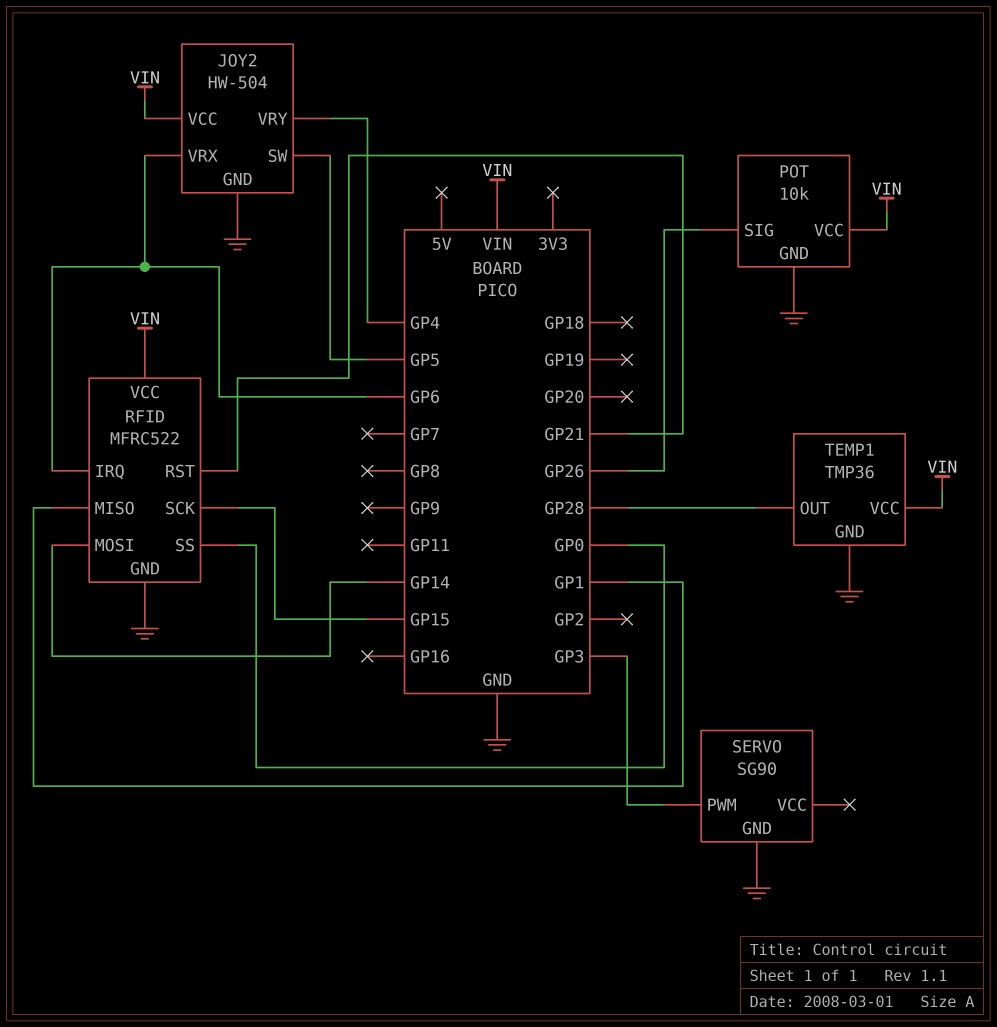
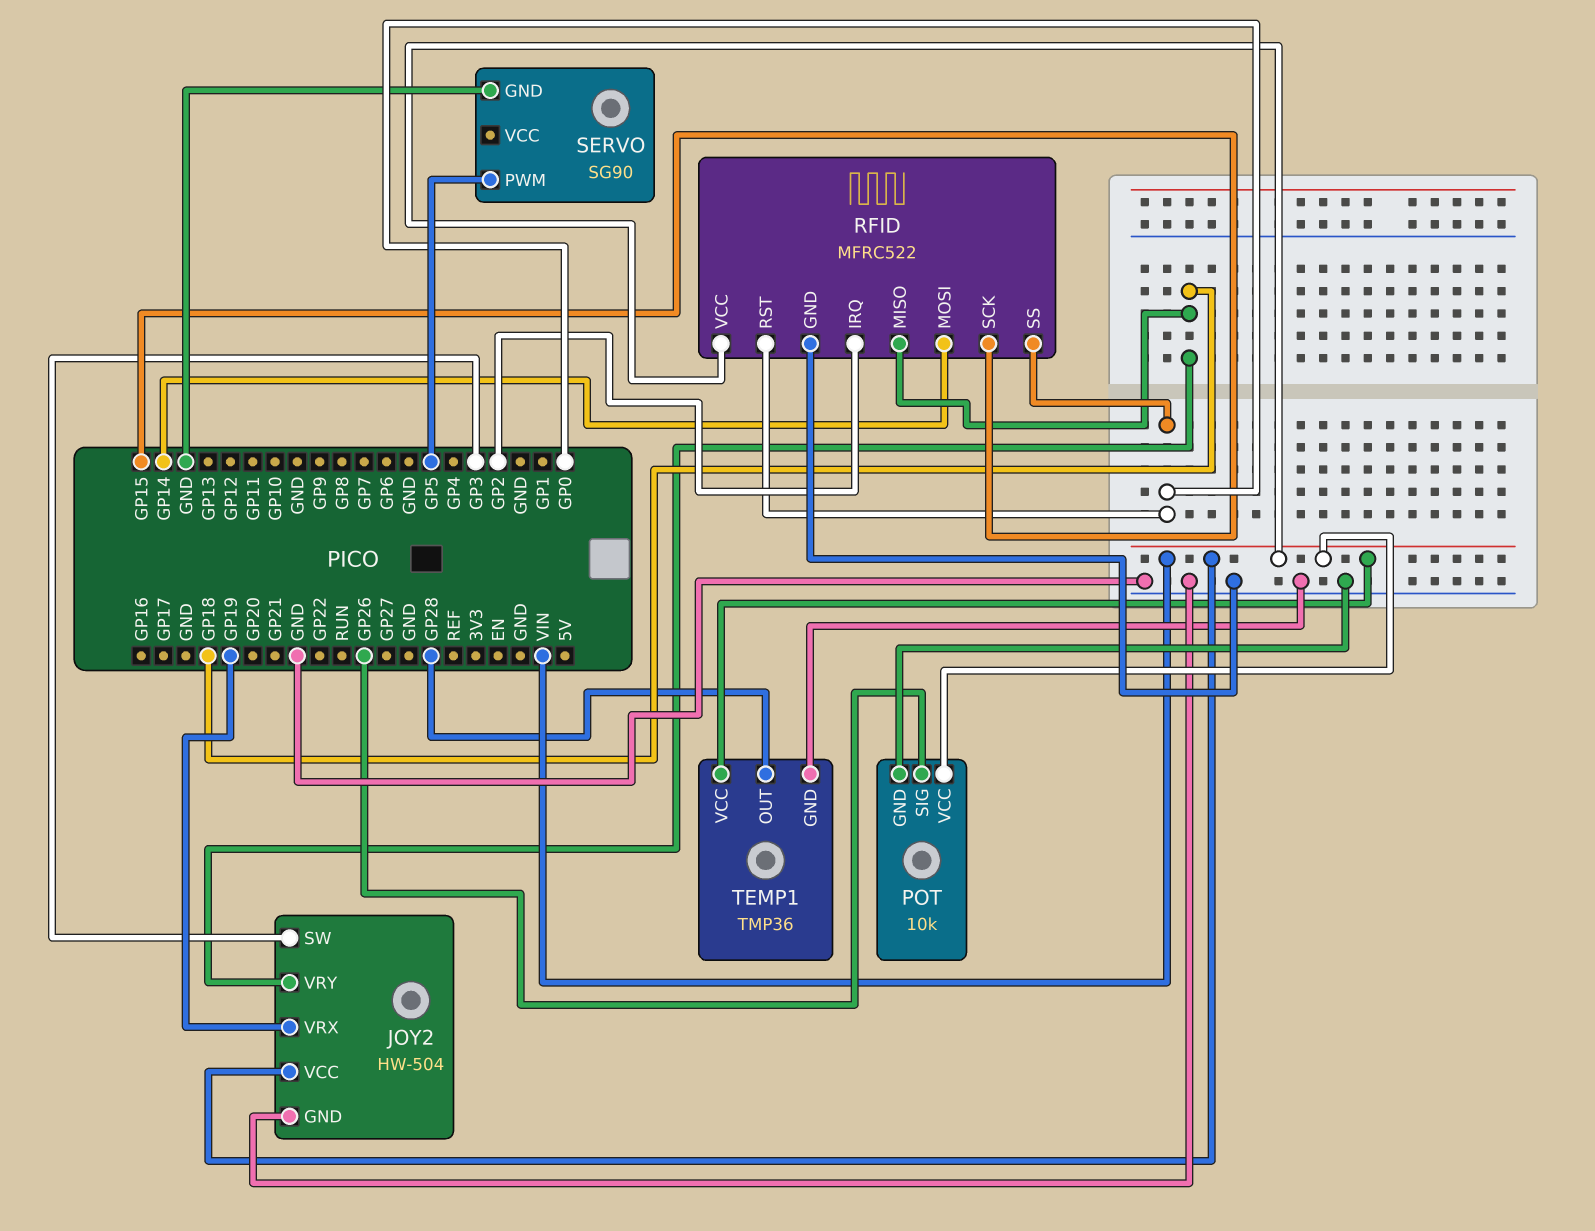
JOY2 pin SW: GP5 -> GP3
JOY2 pin VRX: GP6 -> GP19
JOY2 pin VRY: GP4 -> GP18
RFID pin IRQ: GP6 -> GP2
RFID pin MISO: GP1 -> GP18
RFID pin RST: GP21 -> GP0
SERVO pin PWM: GP3 -> GP5

